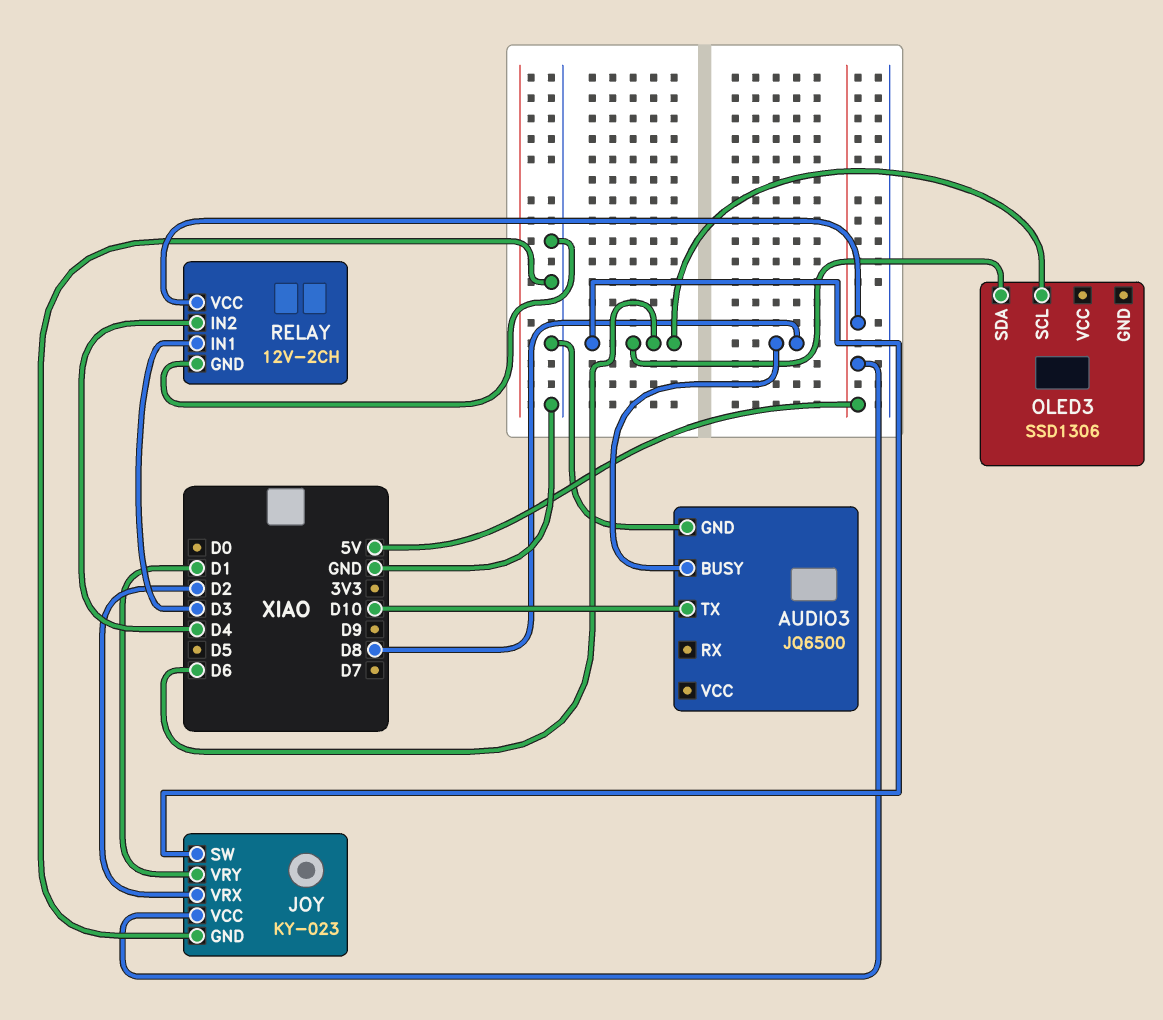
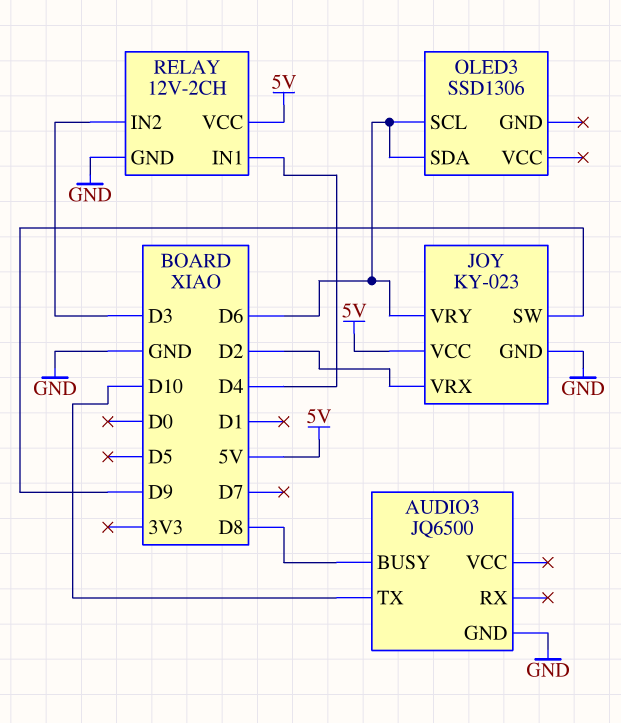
JOY pin SW: D6 -> D9
JOY pin VRY: D1 -> D6
RELAY pin IN1: D3 -> D4
RELAY pin IN2: D4 -> D3

